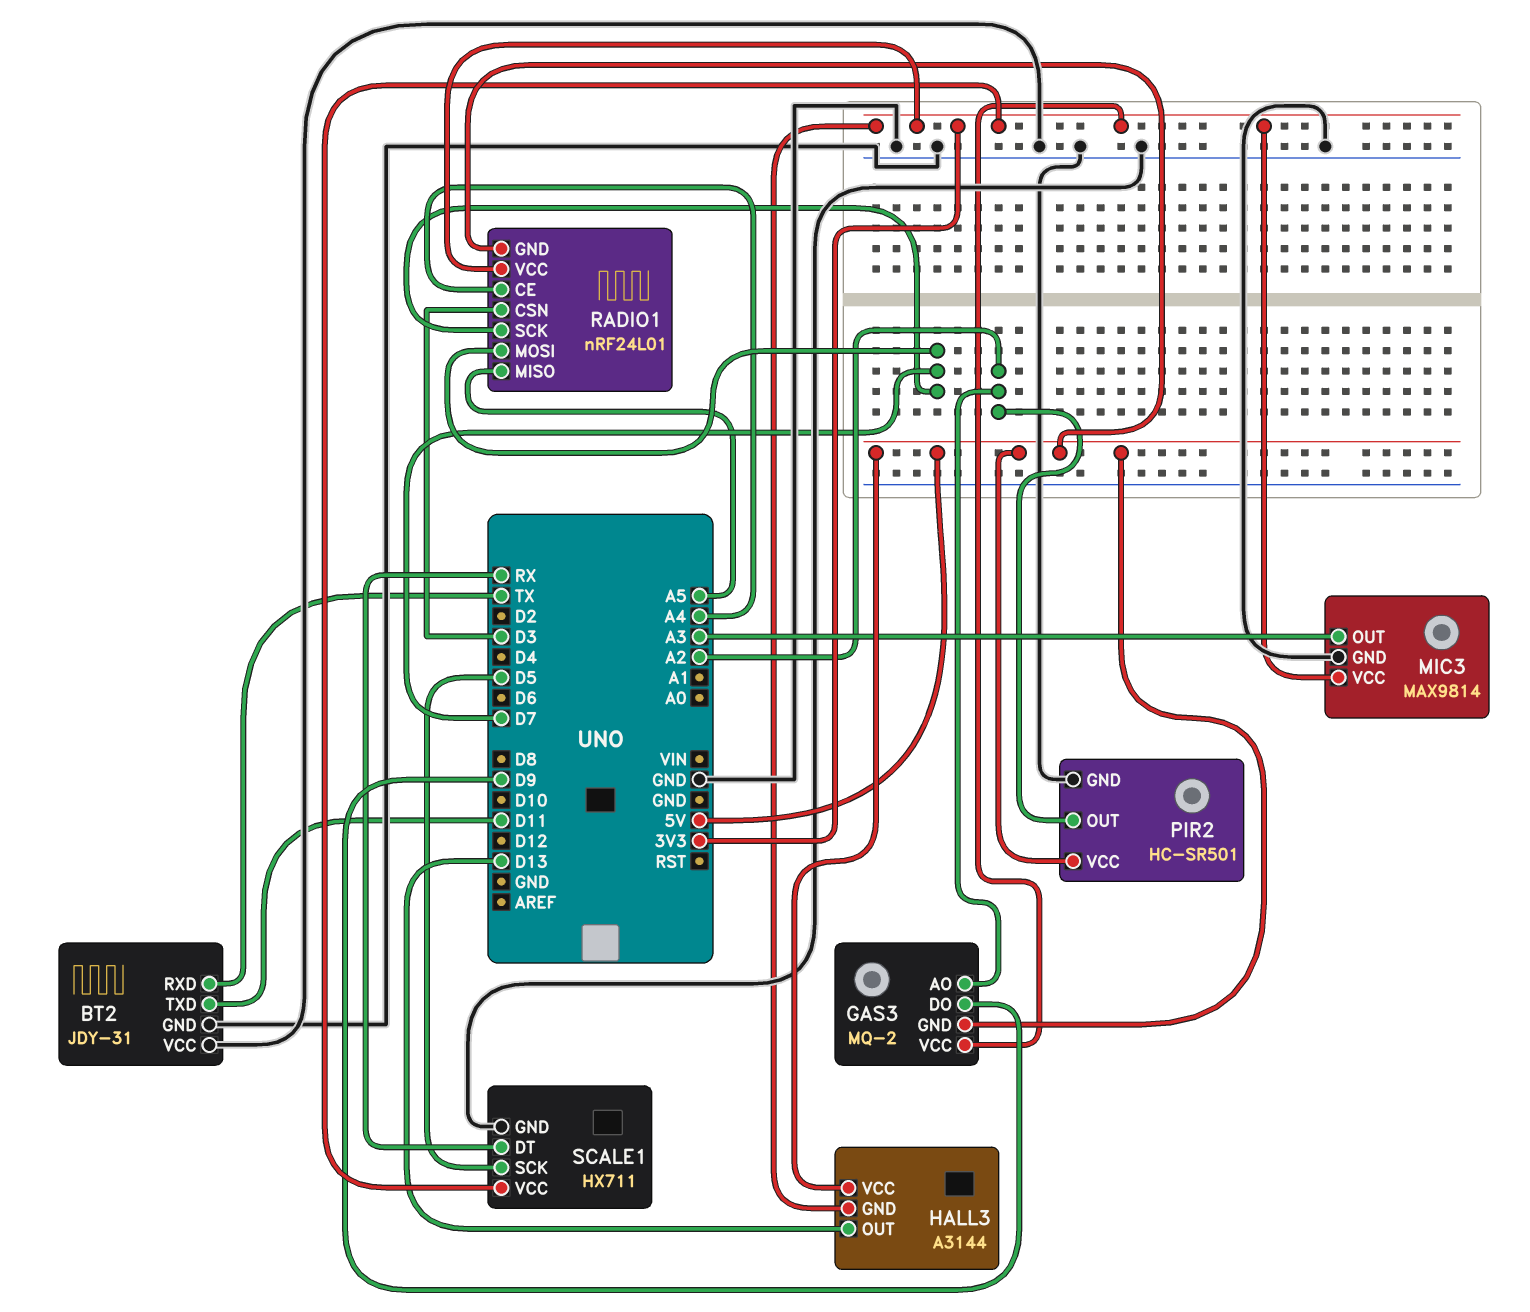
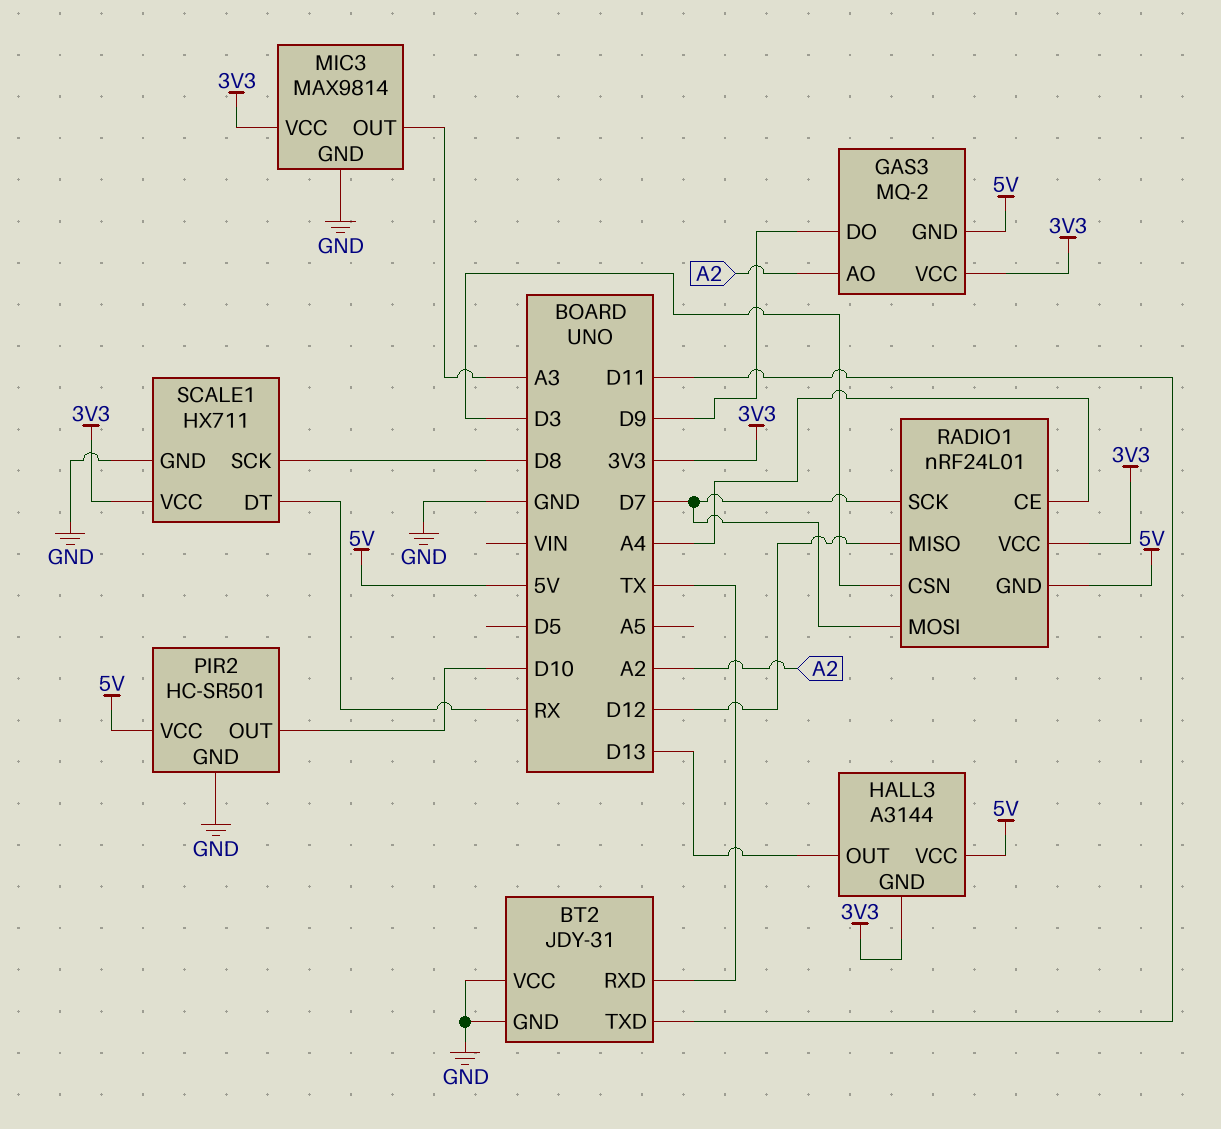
PIR2 pin OUT: A2 -> D10
RADIO1 pin MISO: A5 -> D12
SCALE1 pin SCK: D5 -> D8

